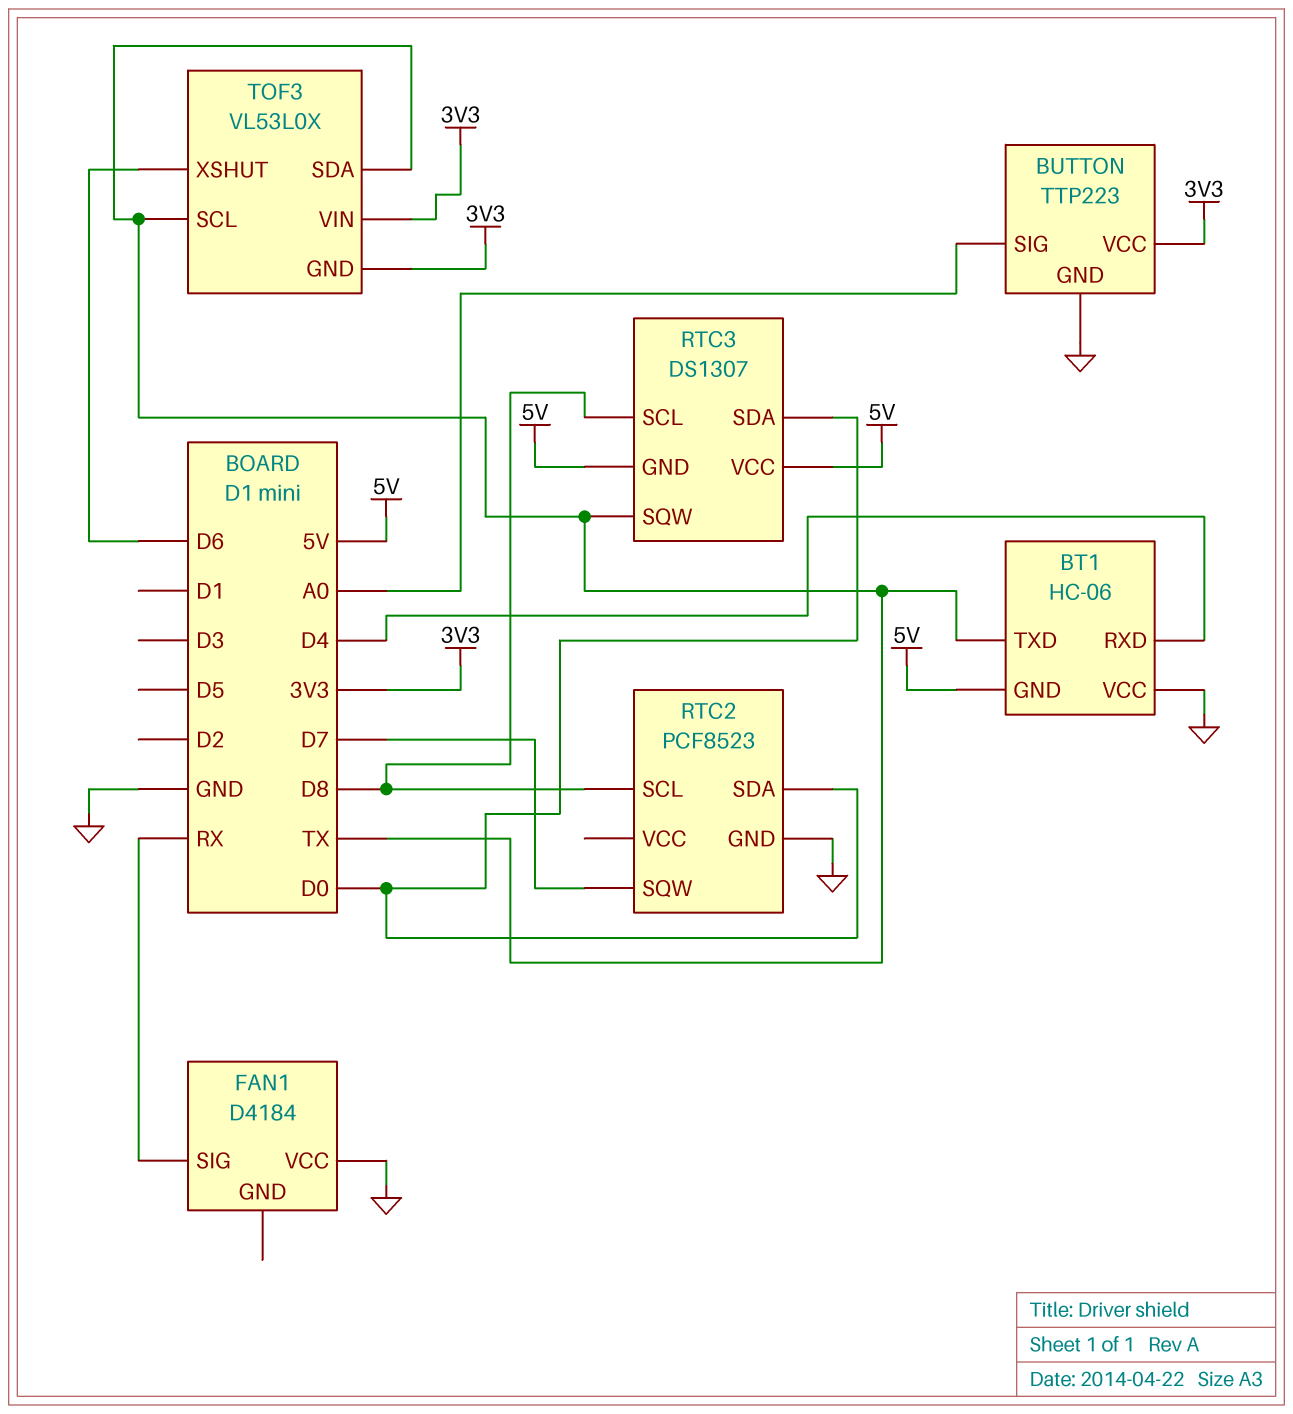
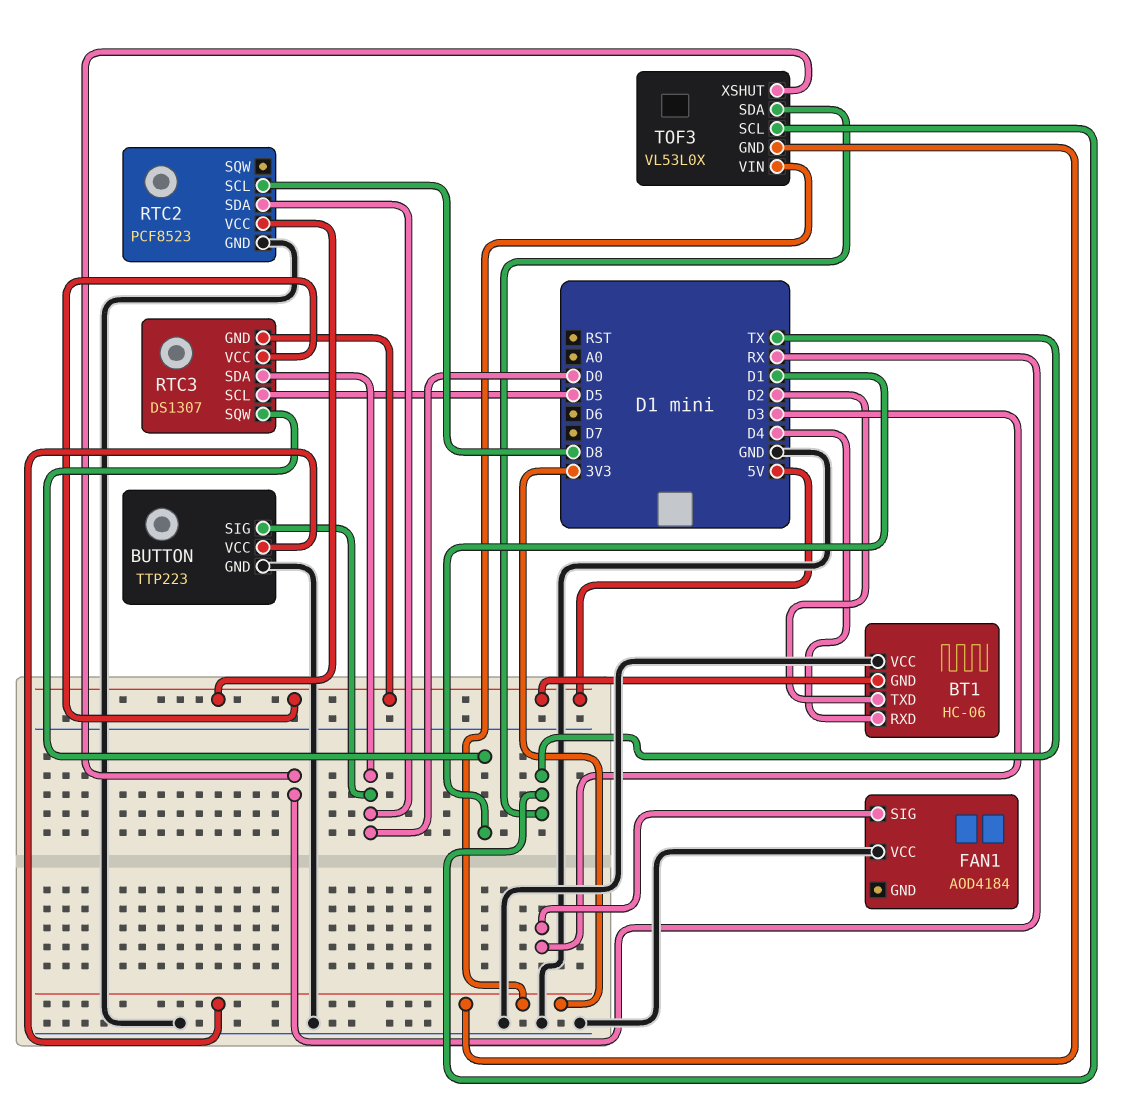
BT1 pin TXD: TX -> D2
BUTTON pin SIG: A0 -> D0
FAN1: D4184 -> AOD4184
FAN1 pin SIG: RX -> D3
RTC2 pin SQW: D7 -> none
RTC2 pin VCC: none -> 5V
RTC3 pin SCL: D8 -> D5
RTC3 pin SQW: TX -> D1
TOF3 pin XSHUT: D6 -> RX

